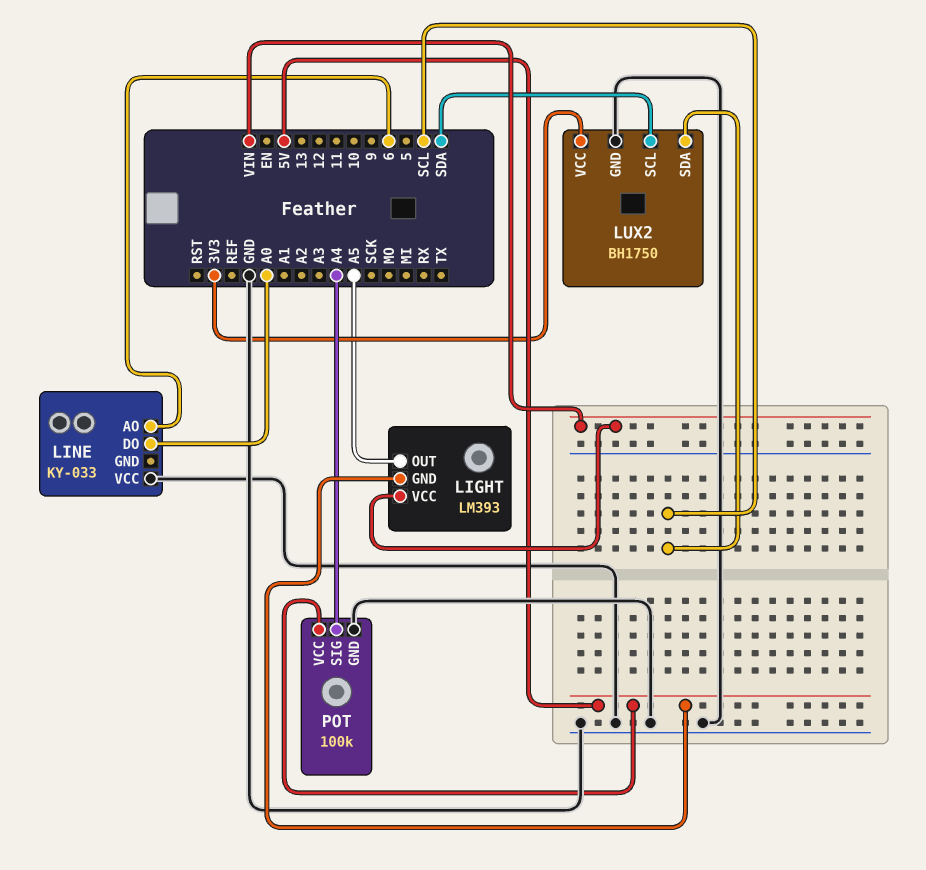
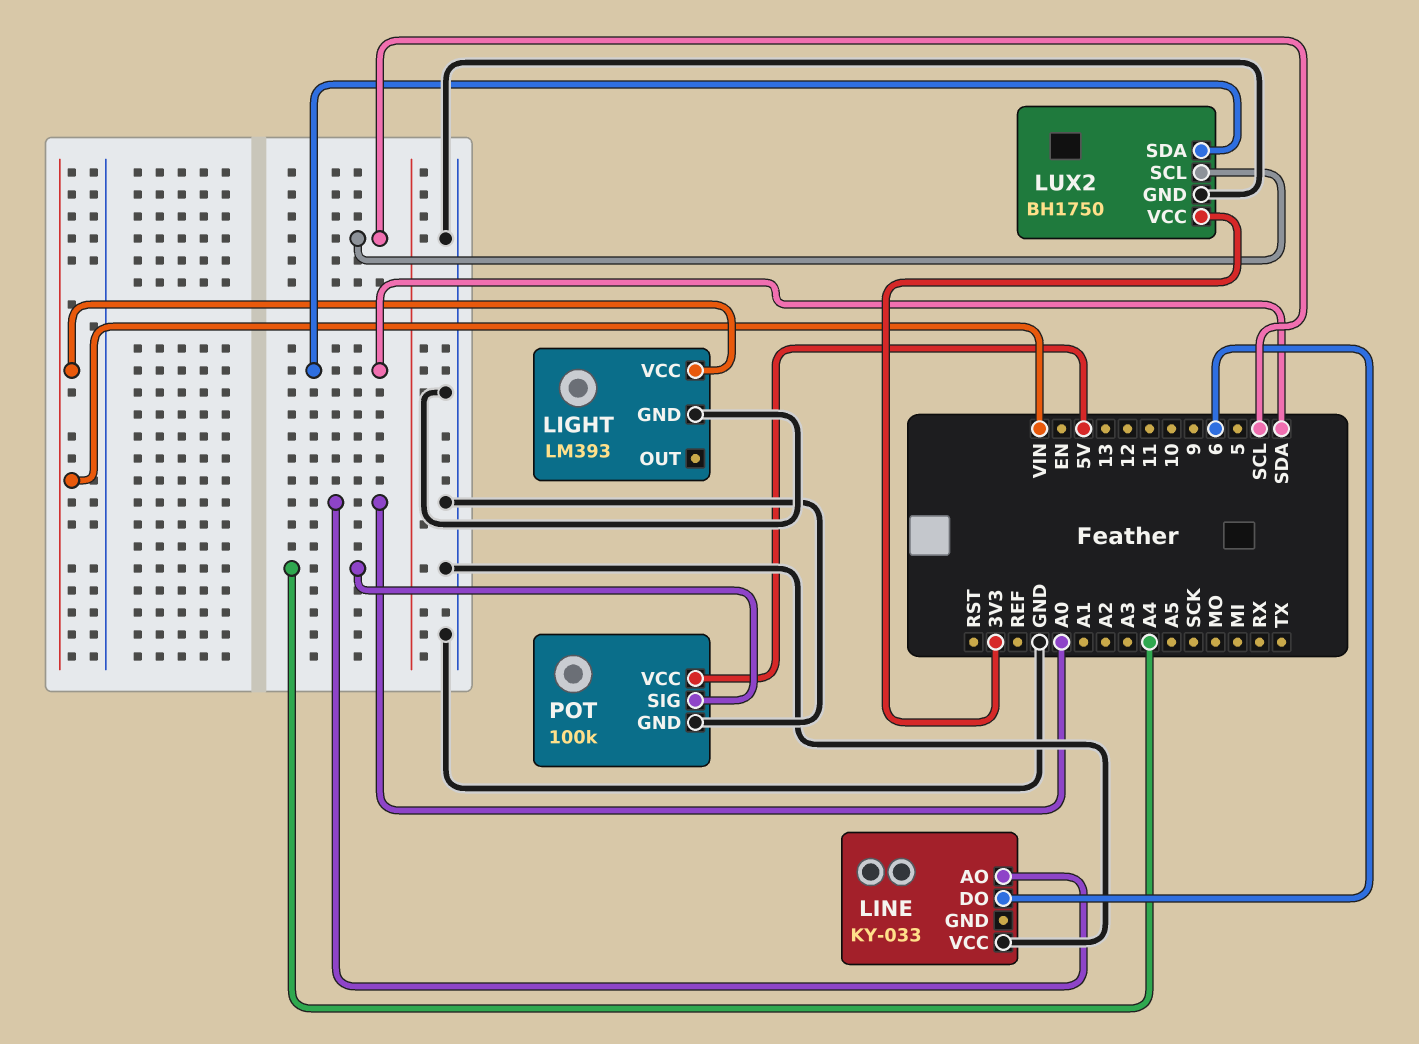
LIGHT pin GND: 5V -> GND
LIGHT pin OUT: A5 -> none
LINE pin AO: 6 -> A0
LINE pin DO: A0 -> 6
LUX2 pin SCL: SDA -> SCL
LUX2 pin SDA: SCL -> SDA

